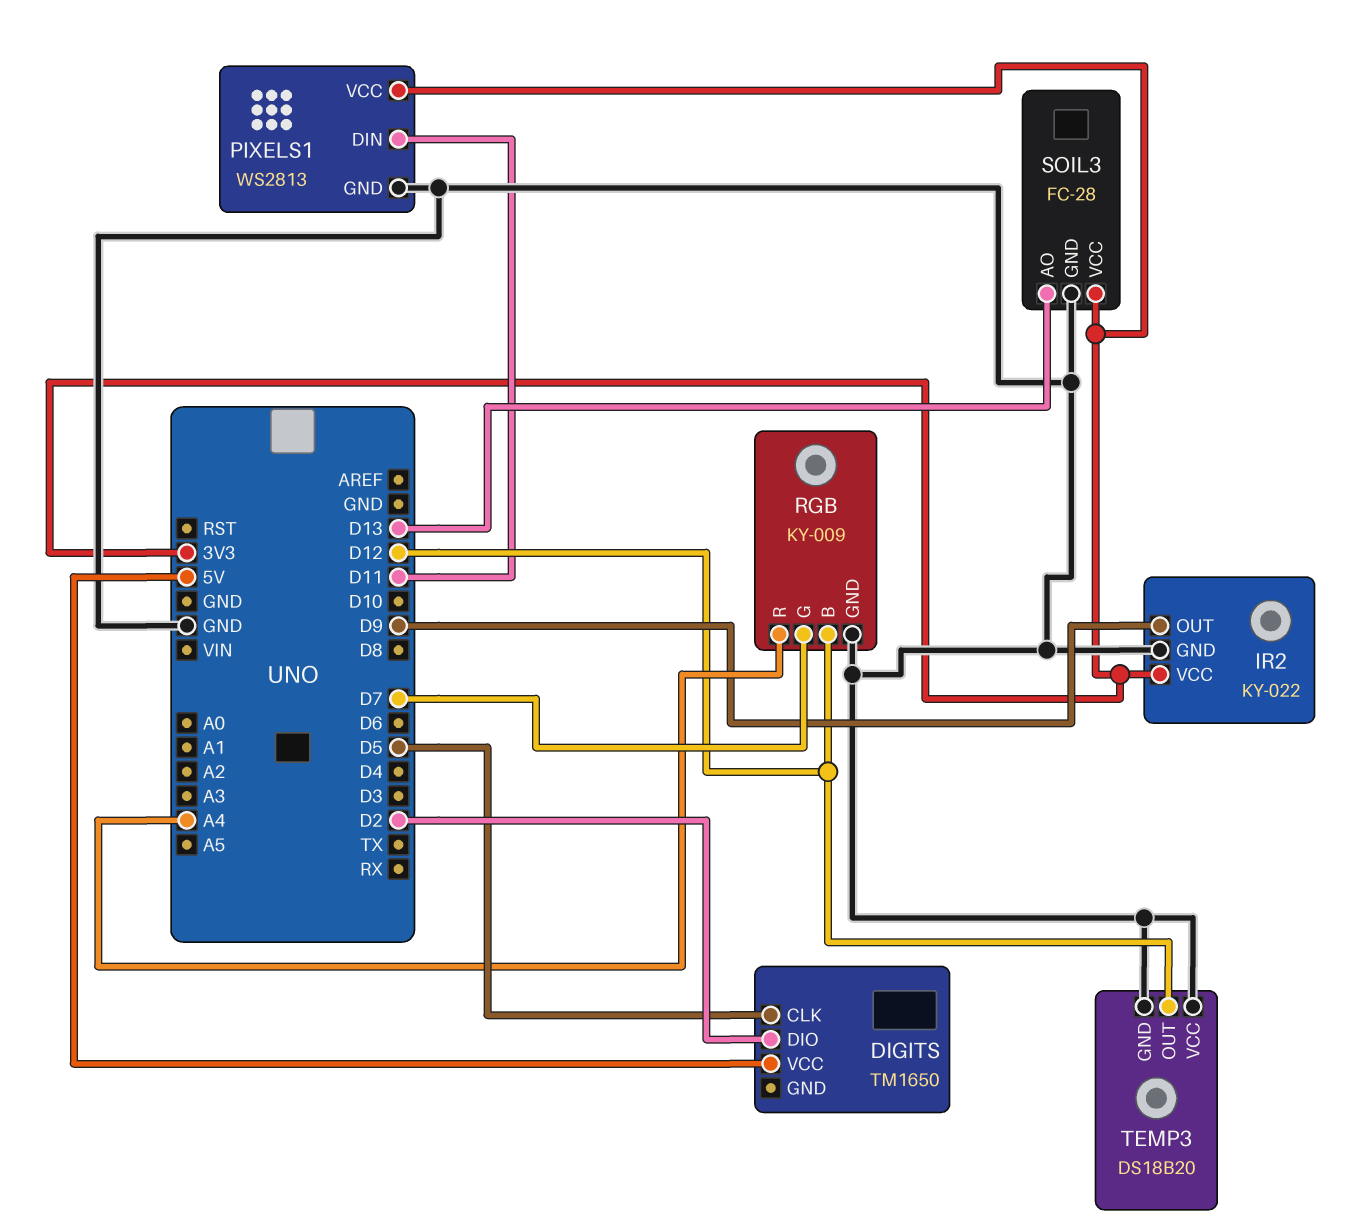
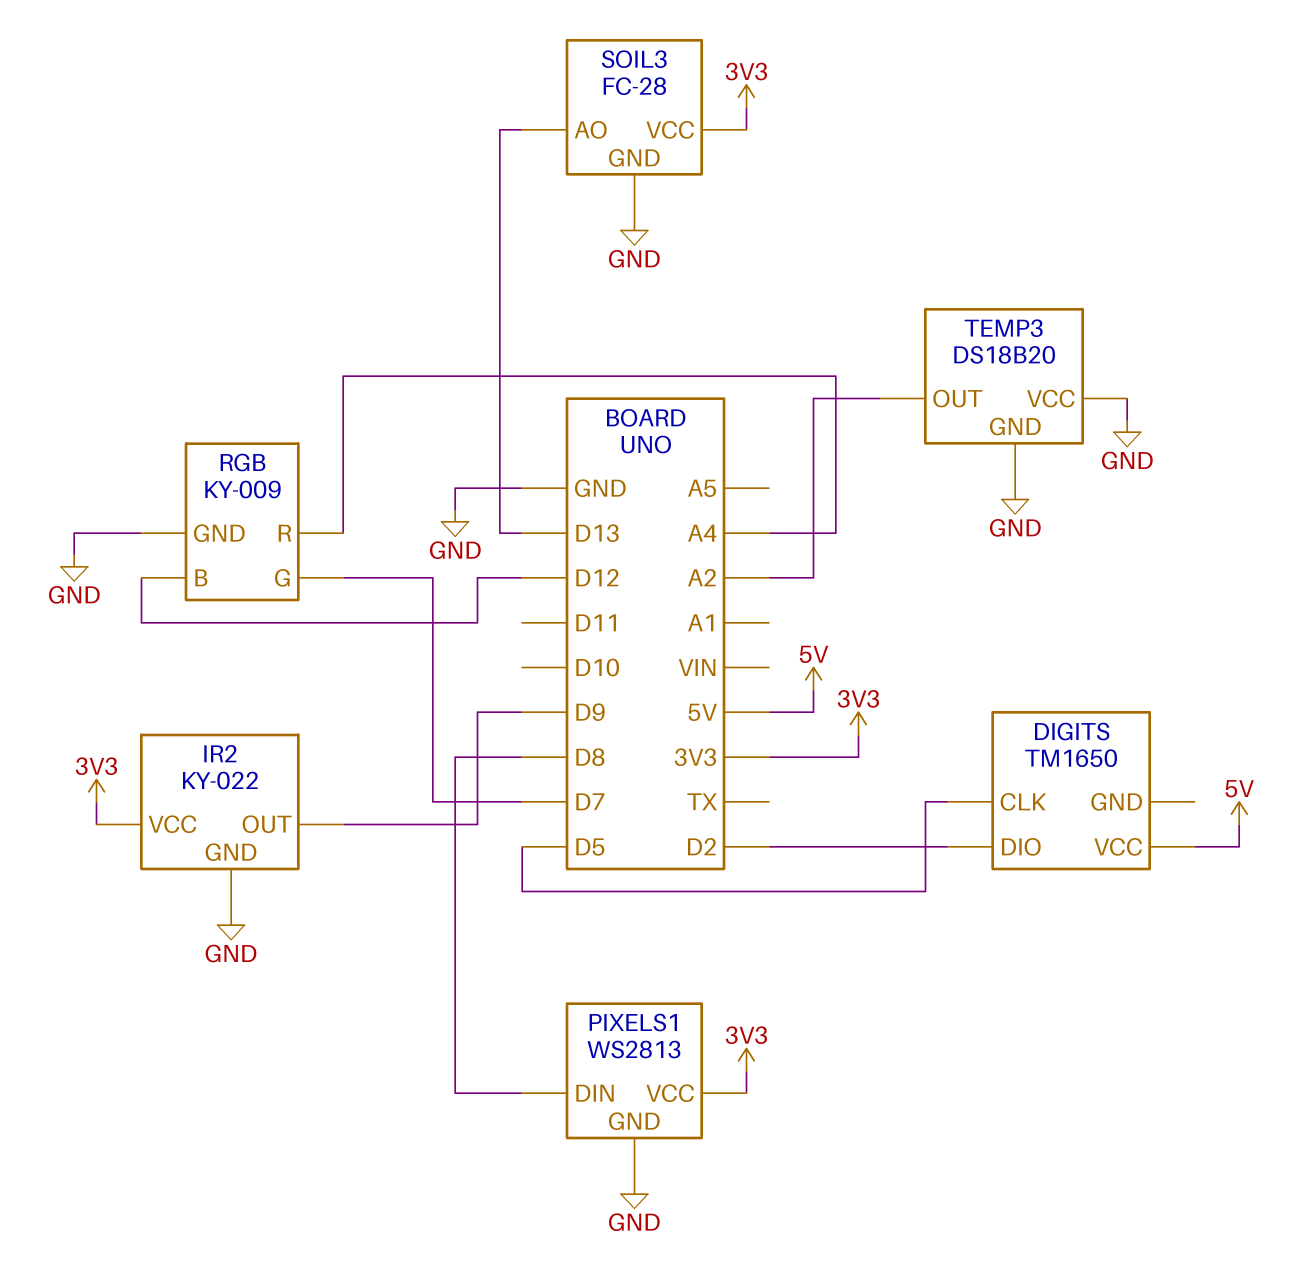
PIXELS1 pin DIN: D11 -> D8
TEMP3 pin OUT: D12 -> A2

